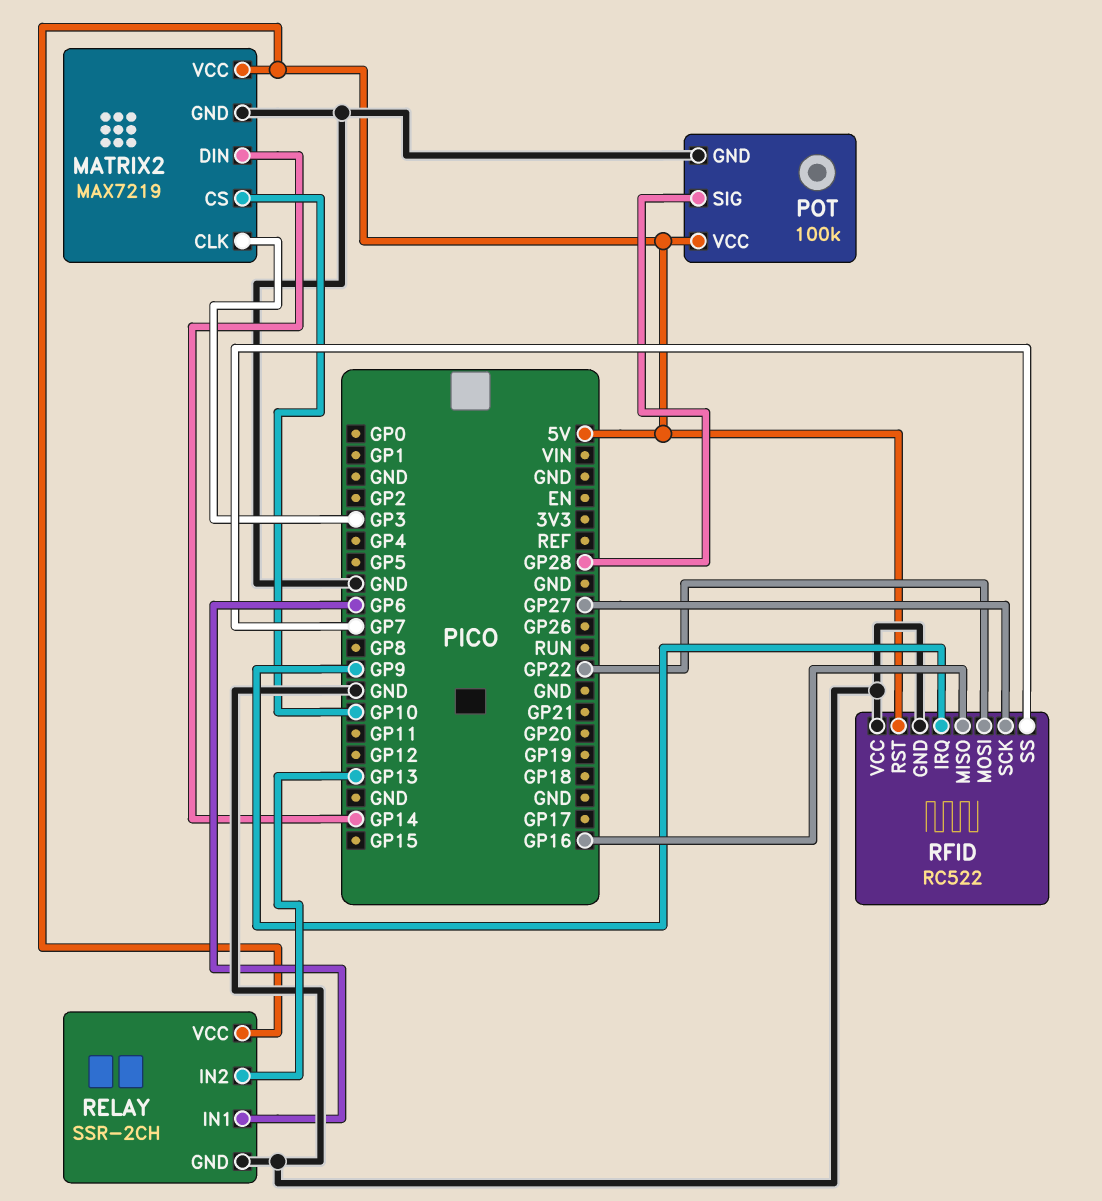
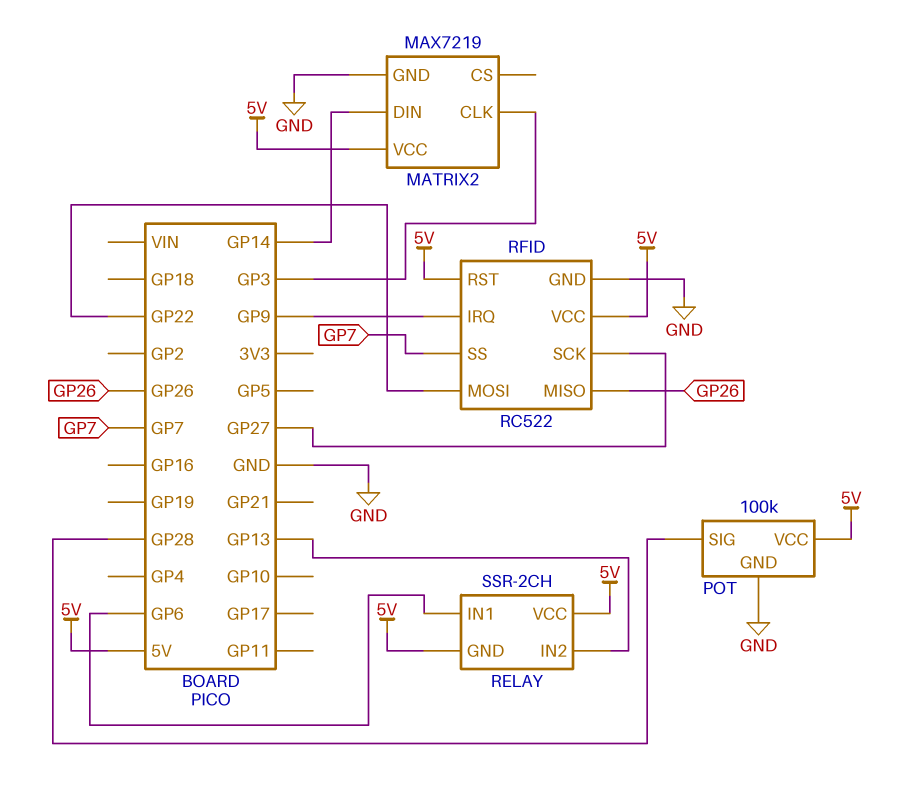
MATRIX2 pin CS: GP10 -> none
RELAY pin GND: GND -> 5V
RFID pin MISO: GP16 -> GP26
RFID pin VCC: GND -> 5V

